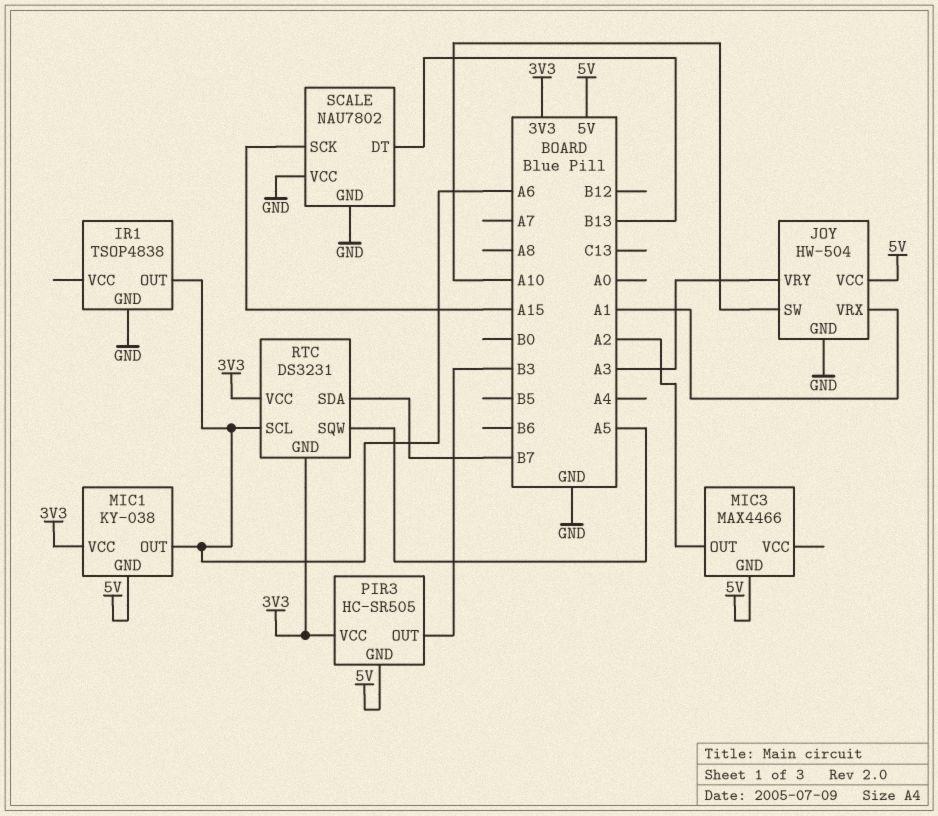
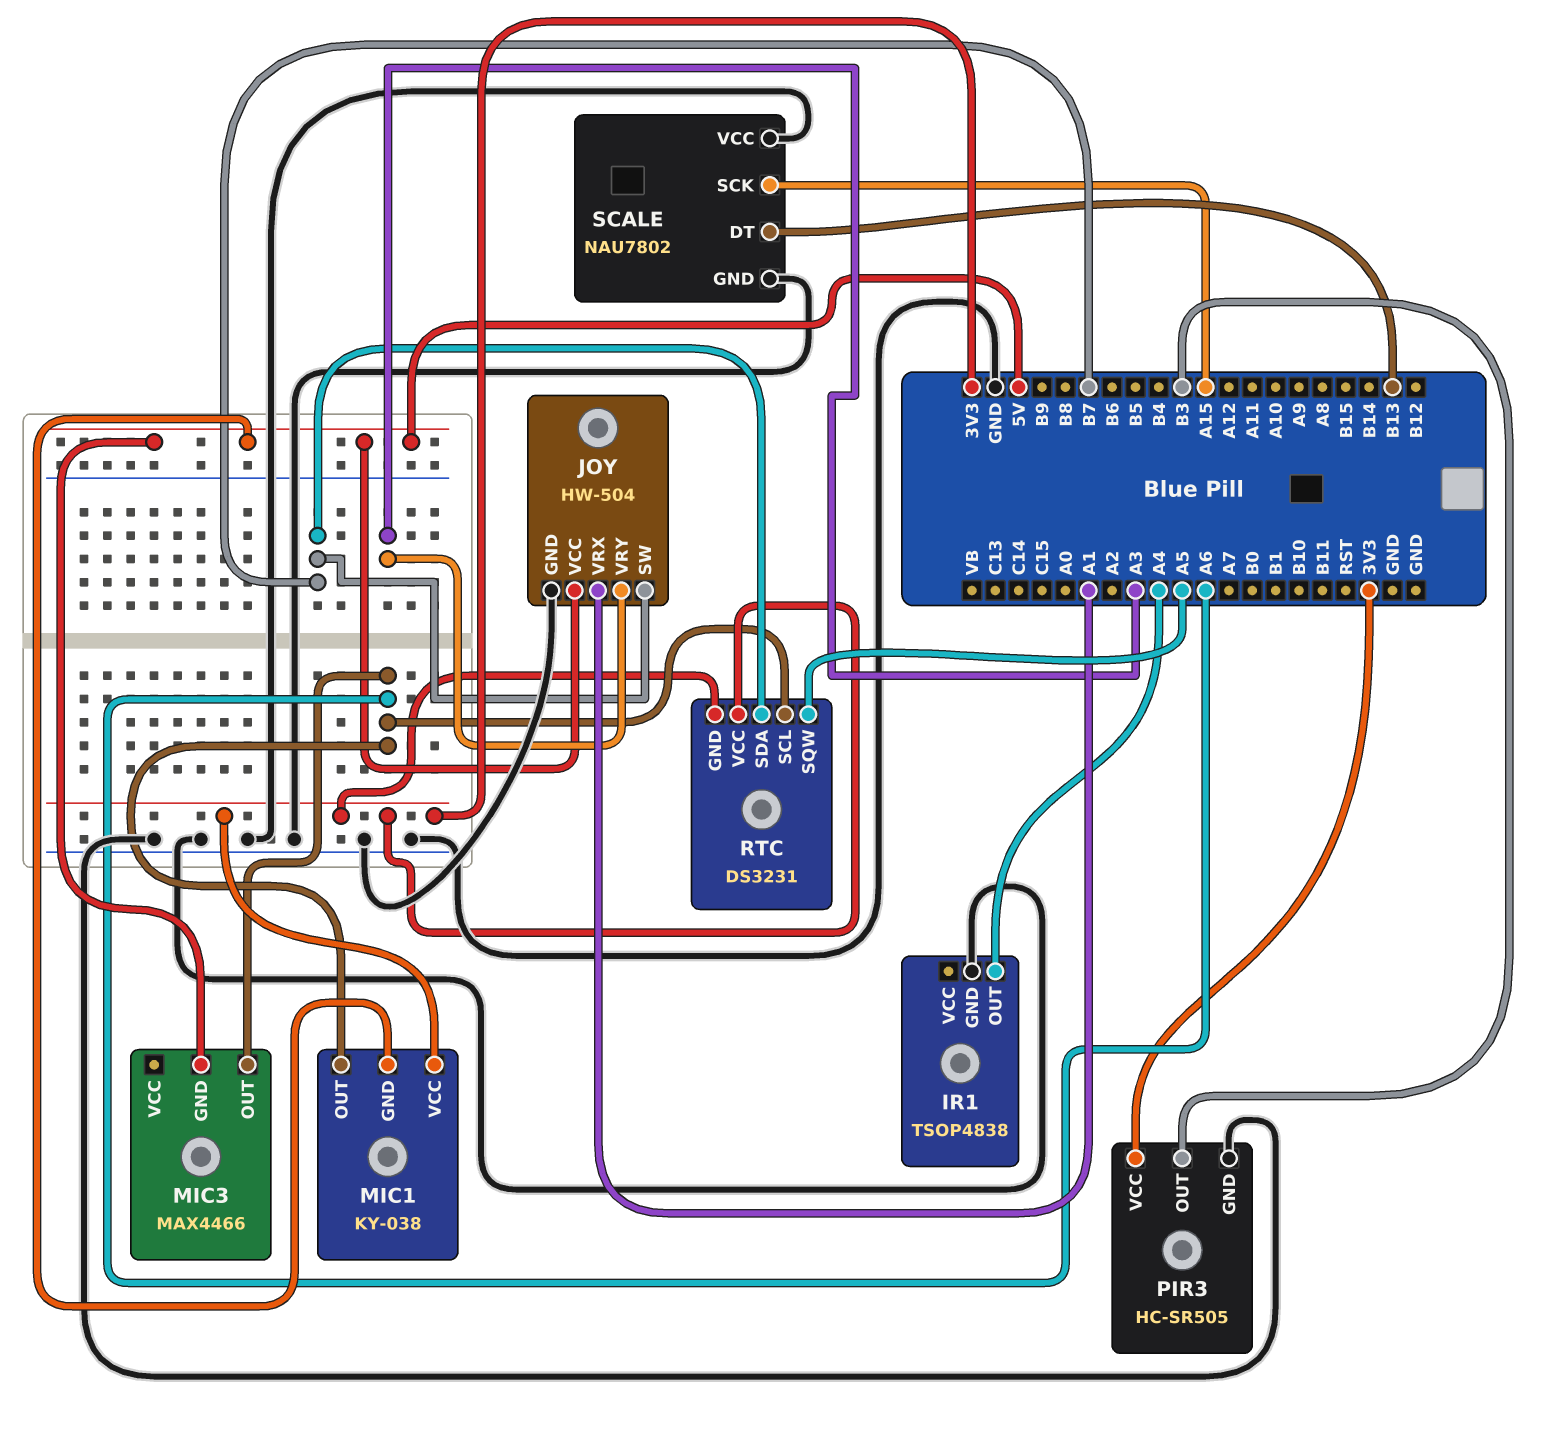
IR1 pin OUT: A6 -> A4
JOY pin SW: A10 -> B7
MIC3 pin OUT: A2 -> A6
PIR3 pin GND: 5V -> GND

